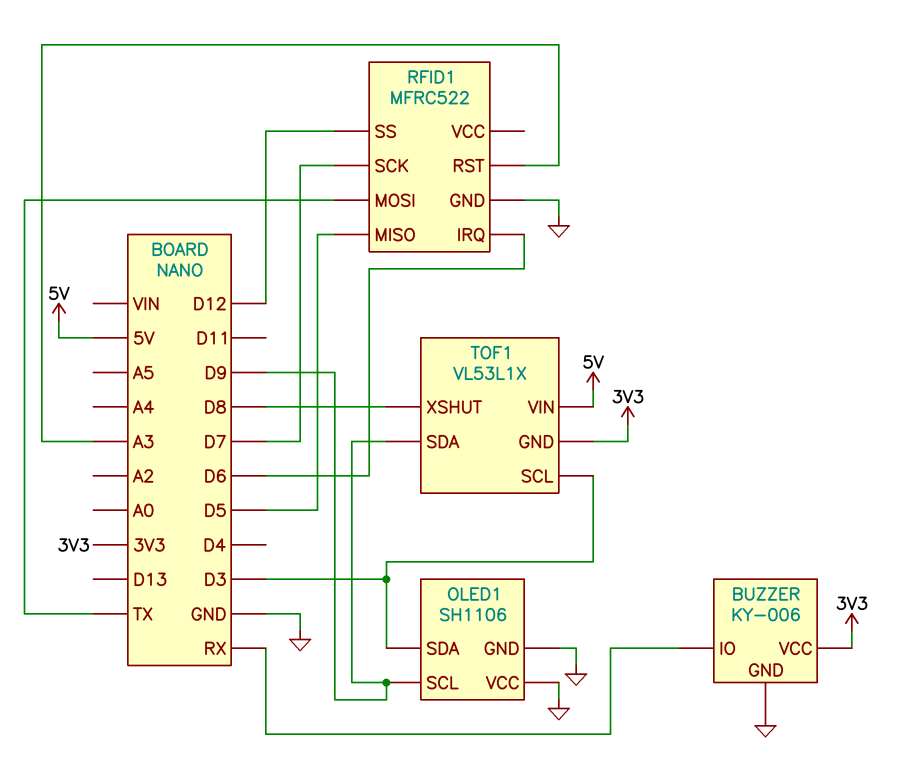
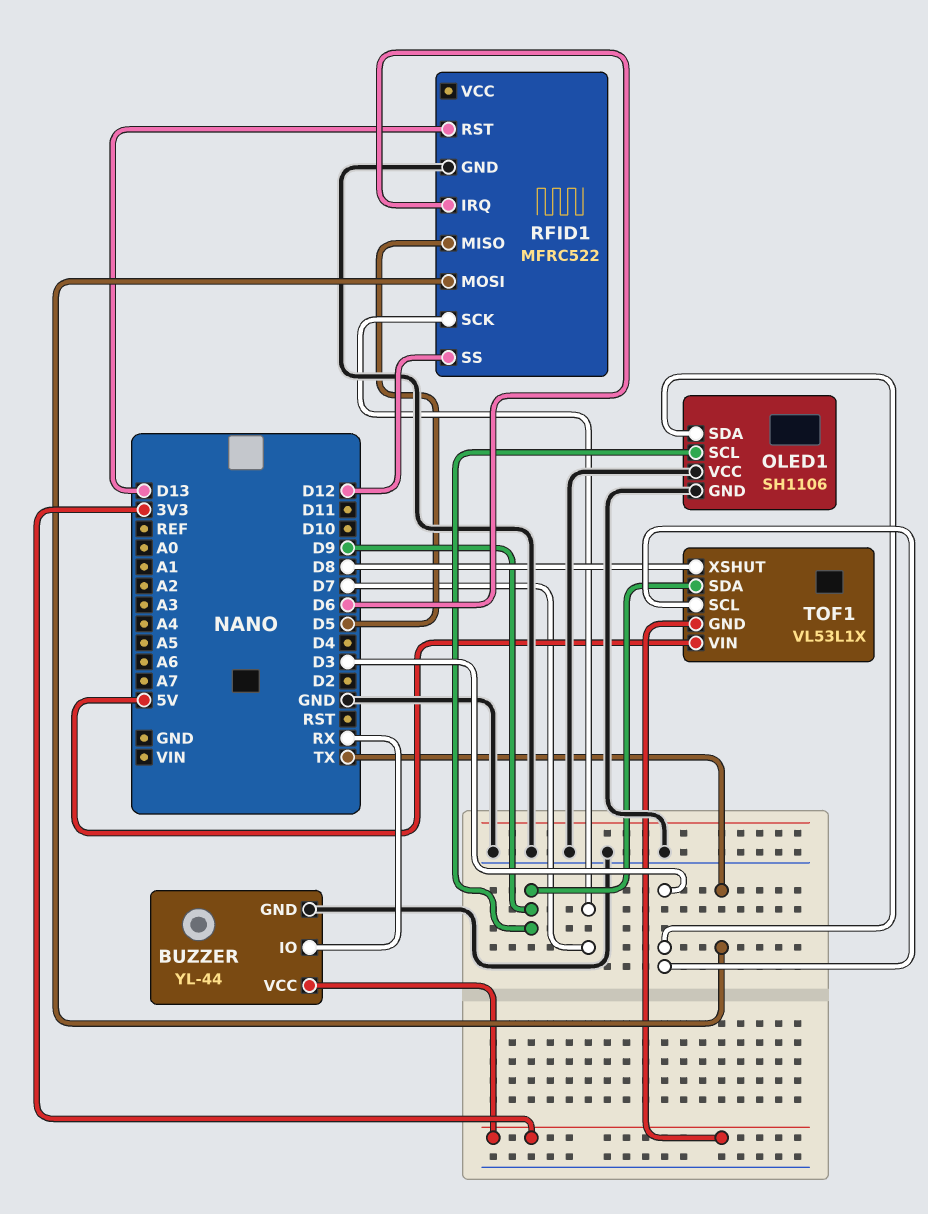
BUZZER: KY-006 -> YL-44
RFID1 pin RST: A3 -> D13

